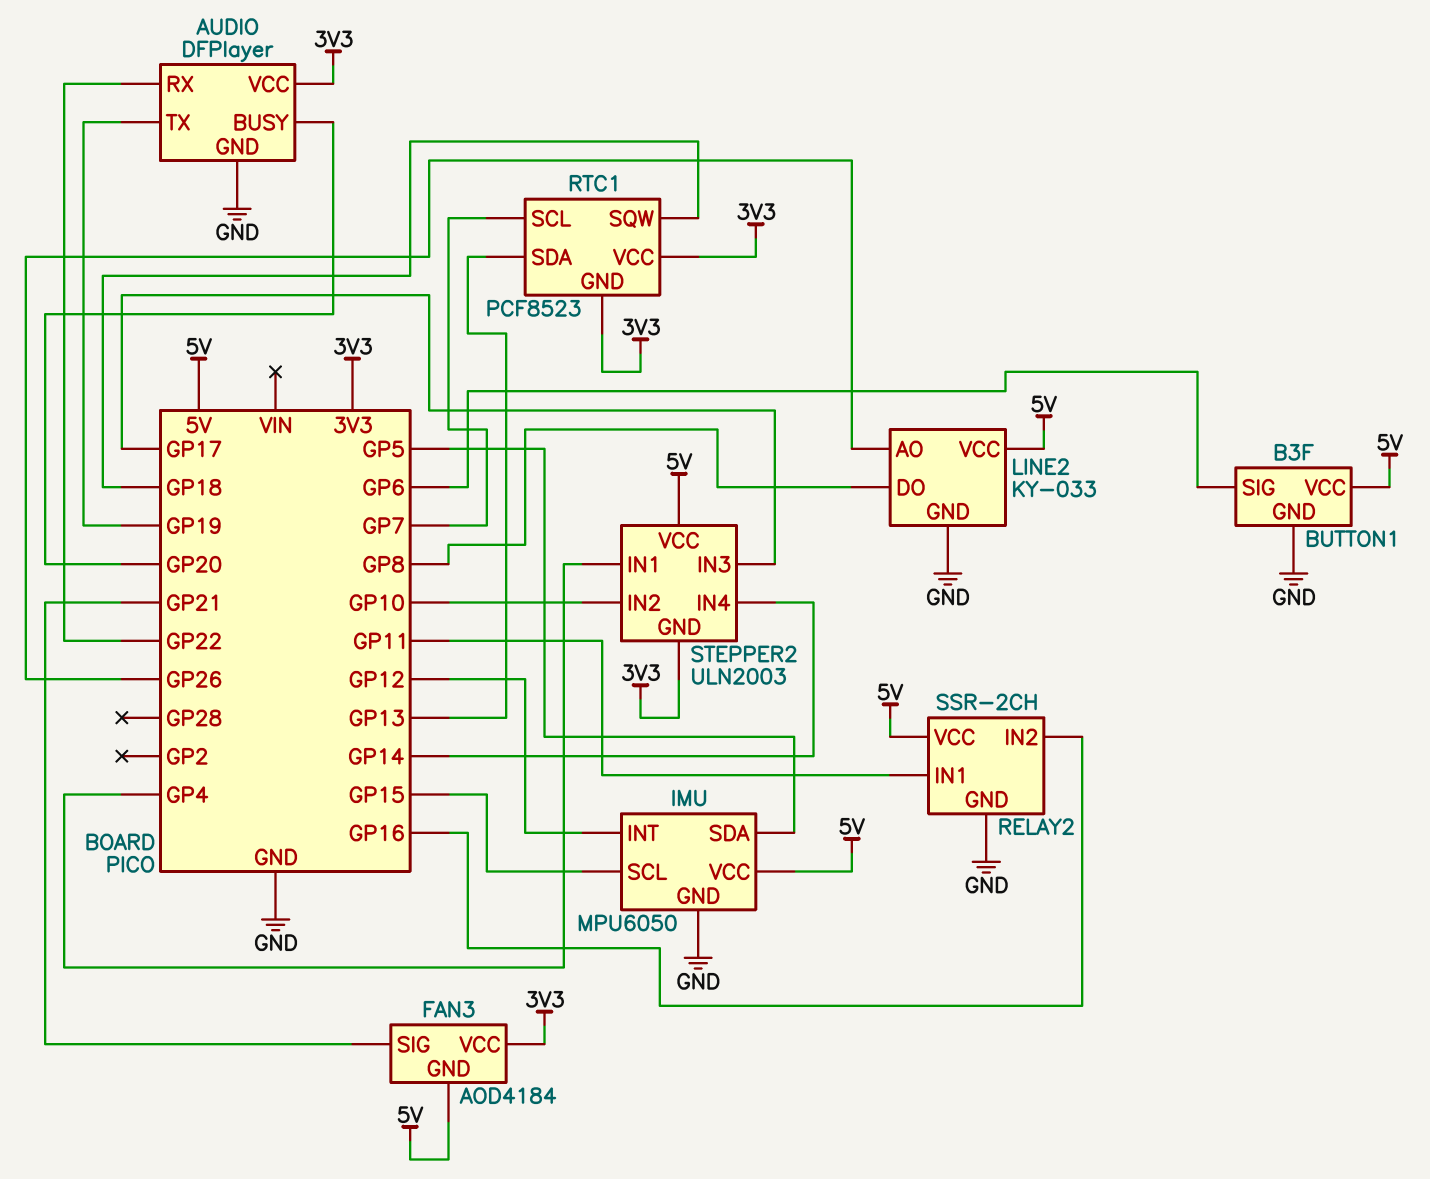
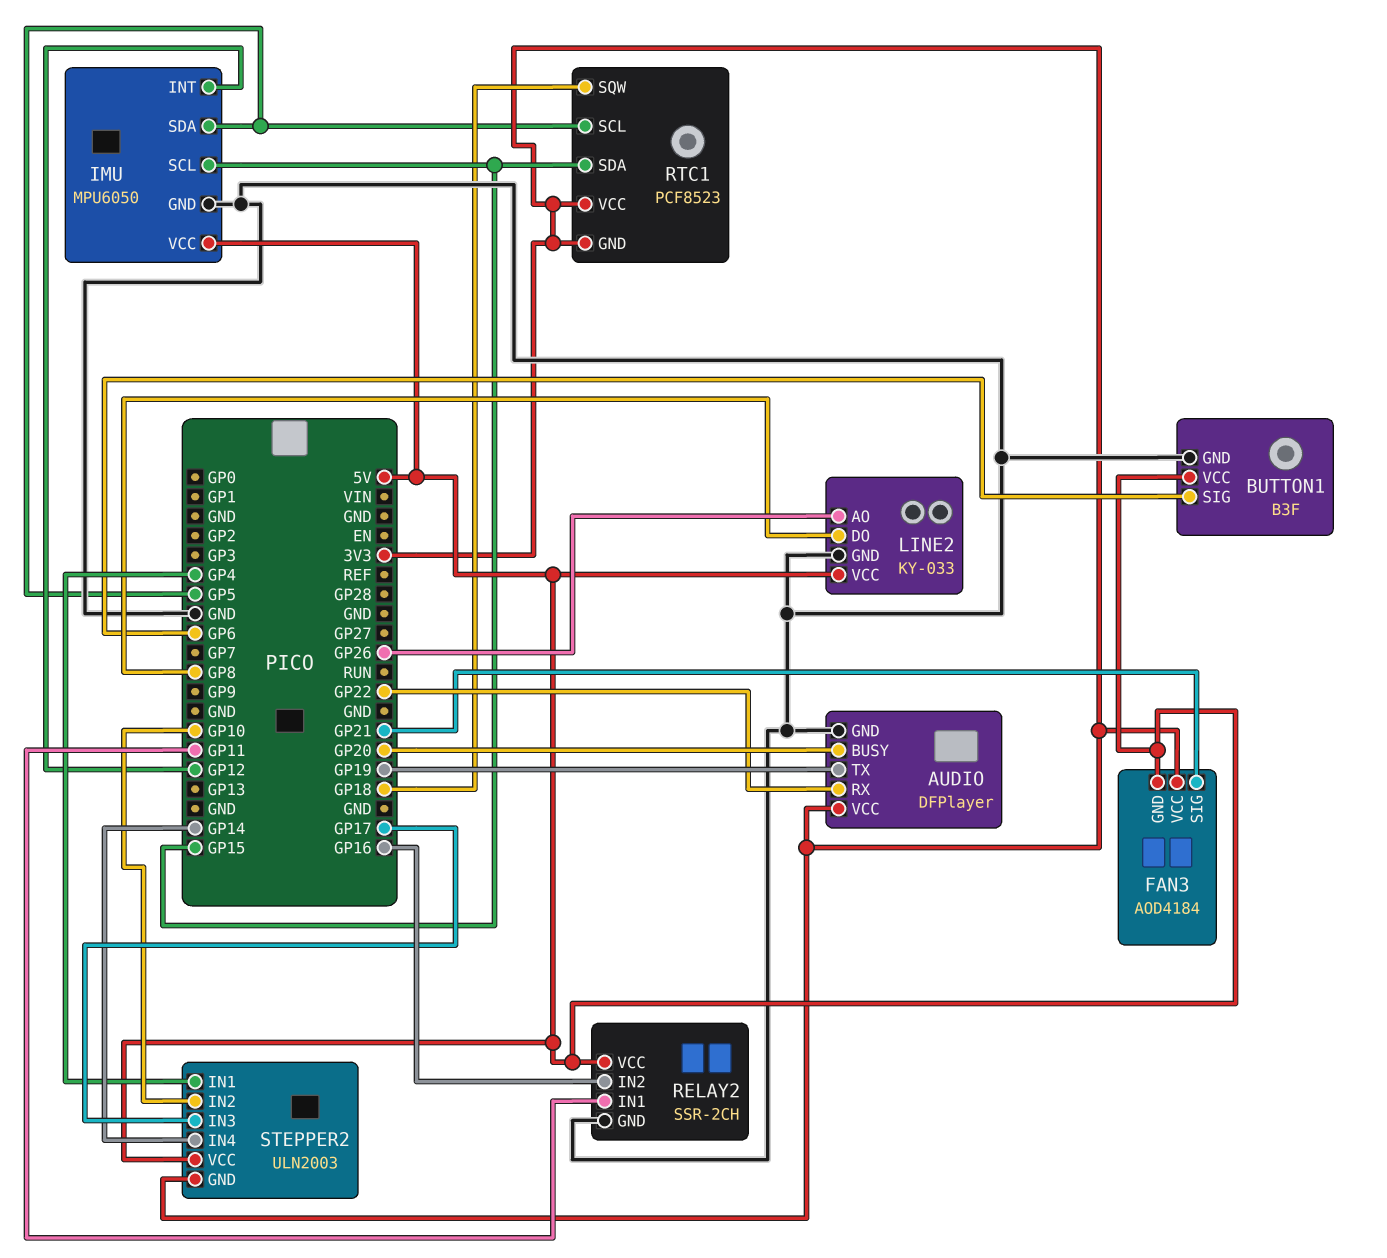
RTC1 pin SCL: GP7 -> GP5
RTC1 pin SDA: GP13 -> GP15

